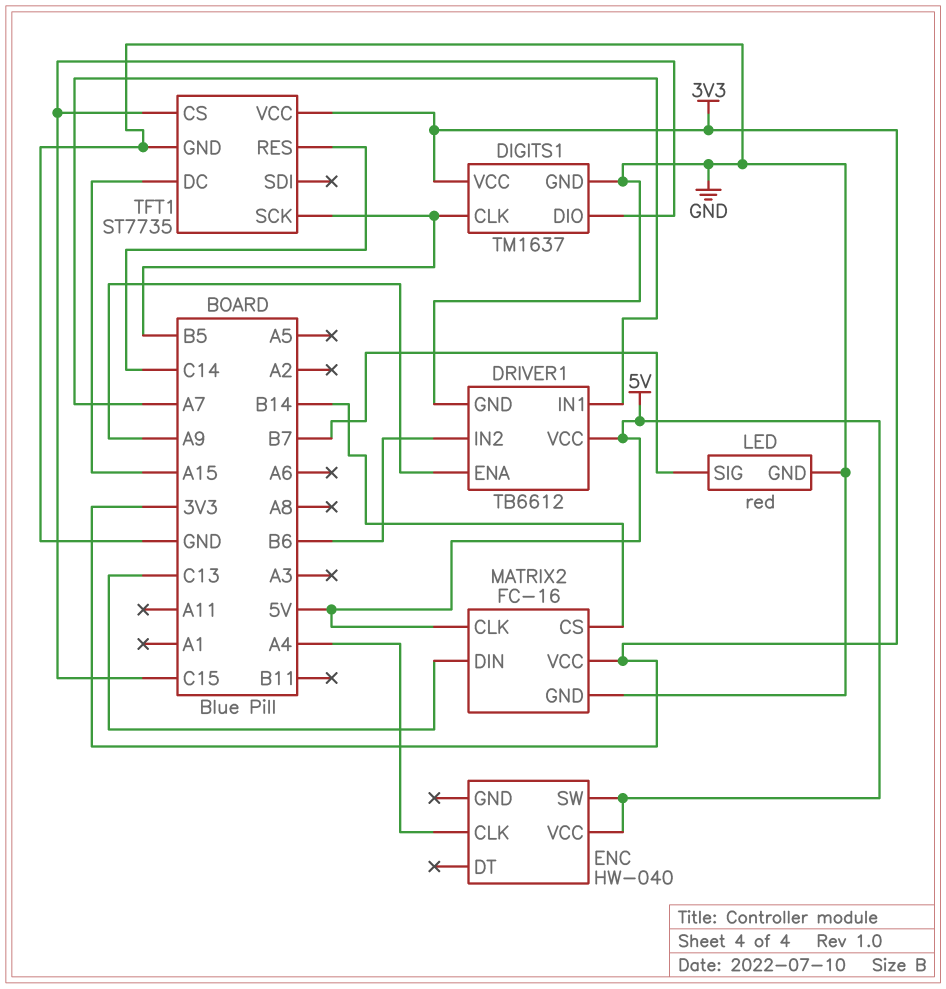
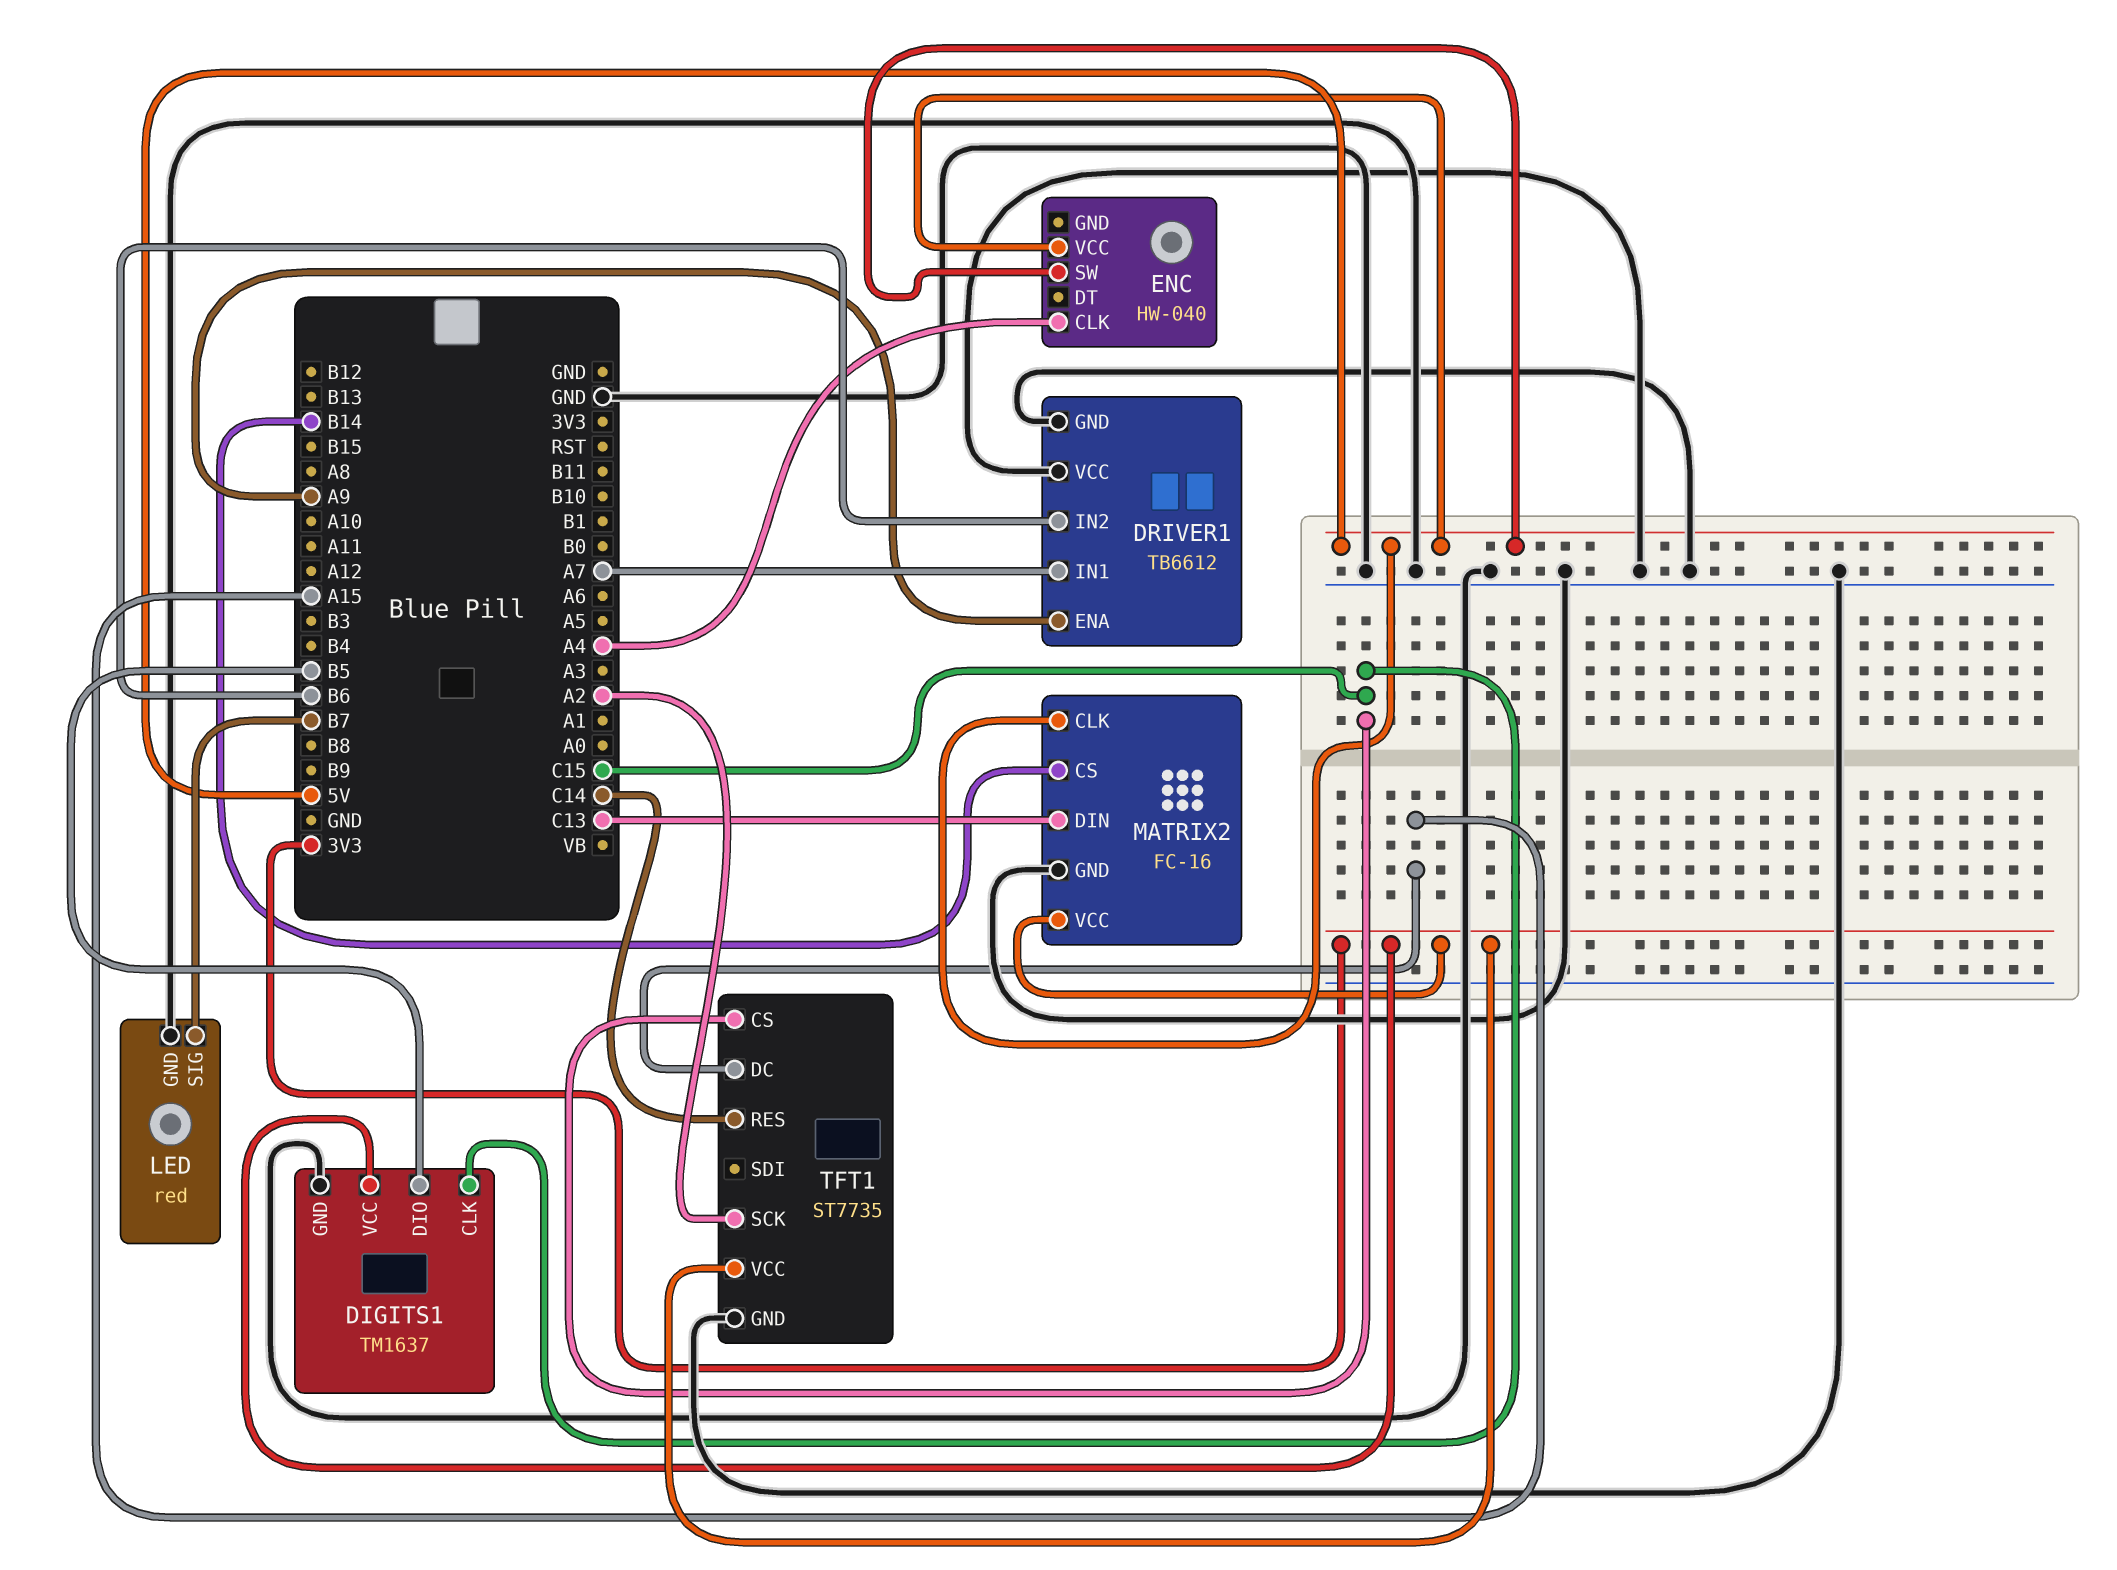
DIGITS1 pin CLK: B5 -> C15
DIGITS1 pin DIO: C15 -> B5
DRIVER1 pin VCC: 5V -> GND
TFT1 pin SCK: B5 -> A2

